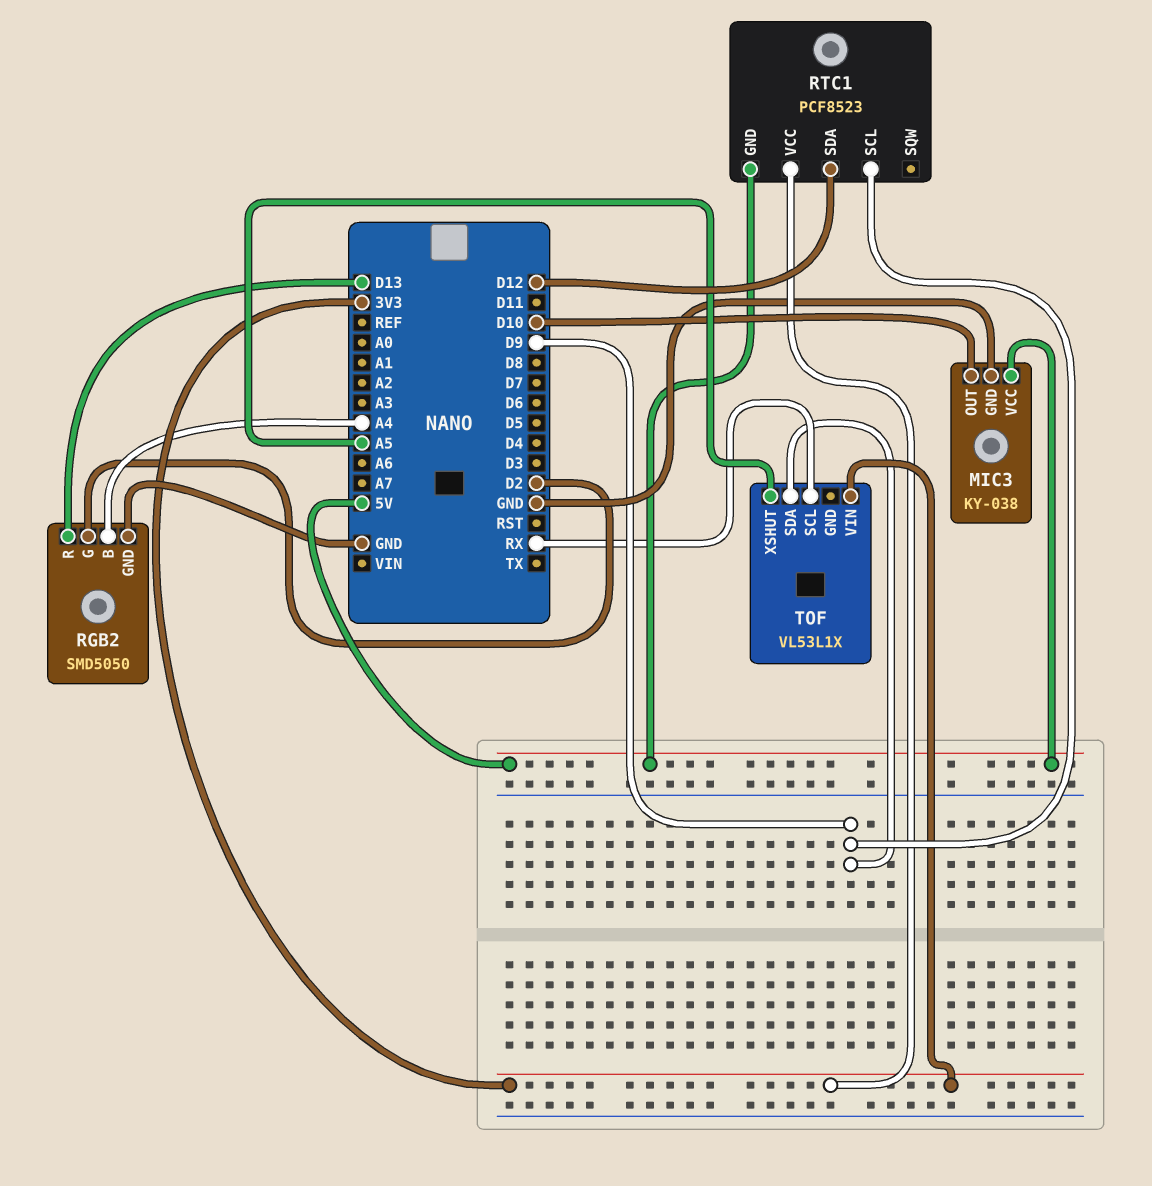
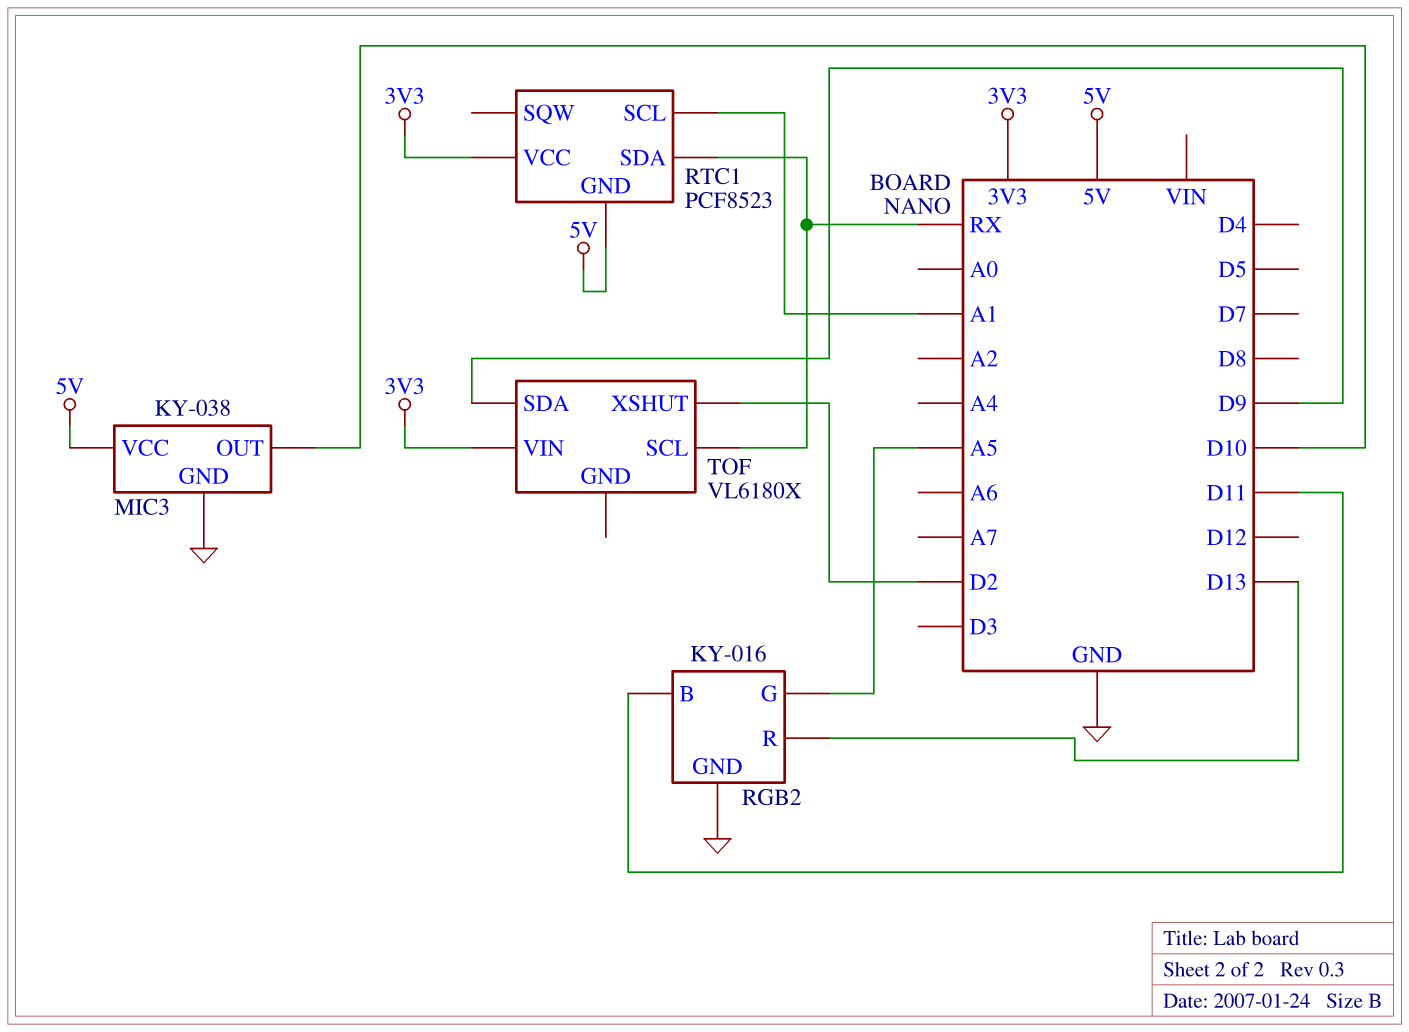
RGB2: SMD5050 -> KY-016
RGB2 pin B: A4 -> D11
RGB2 pin G: D2 -> A5
RTC1 pin SCL: D9 -> A1
RTC1 pin SDA: D12 -> RX
TOF: VL53L1X -> VL6180X
TOF pin XSHUT: A5 -> D2

